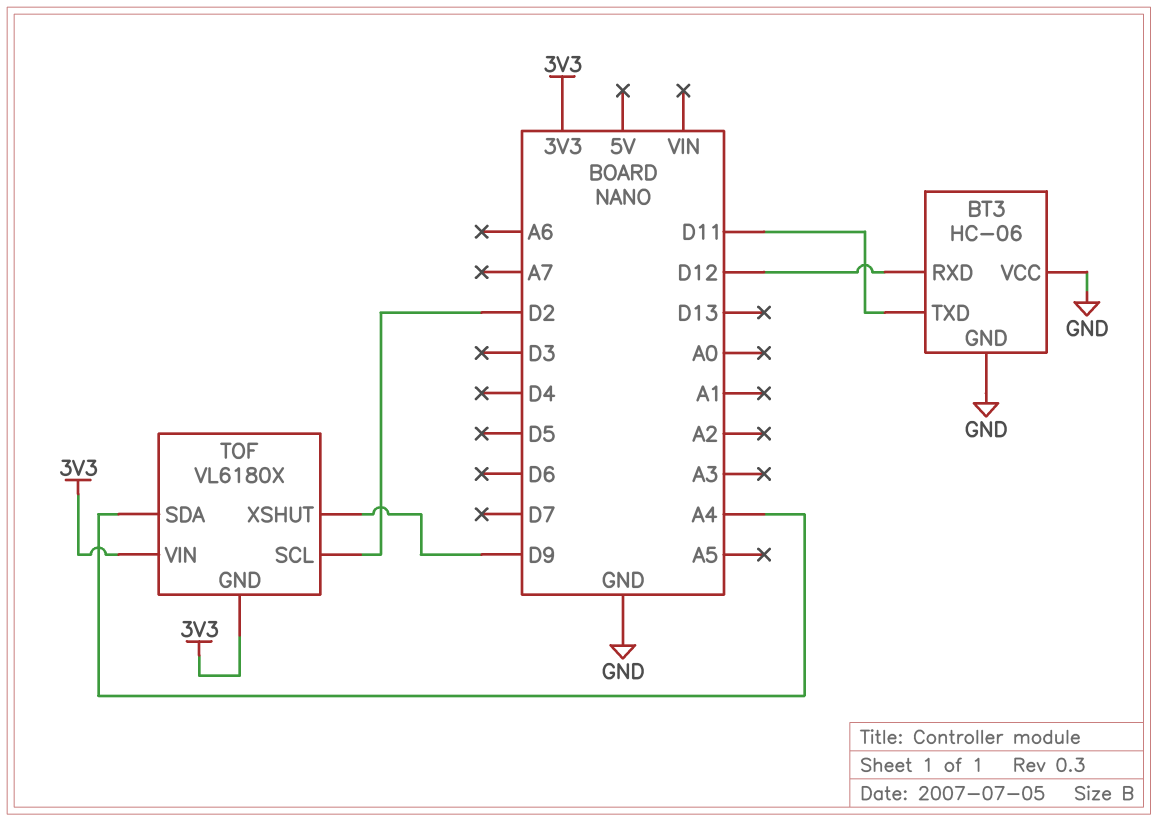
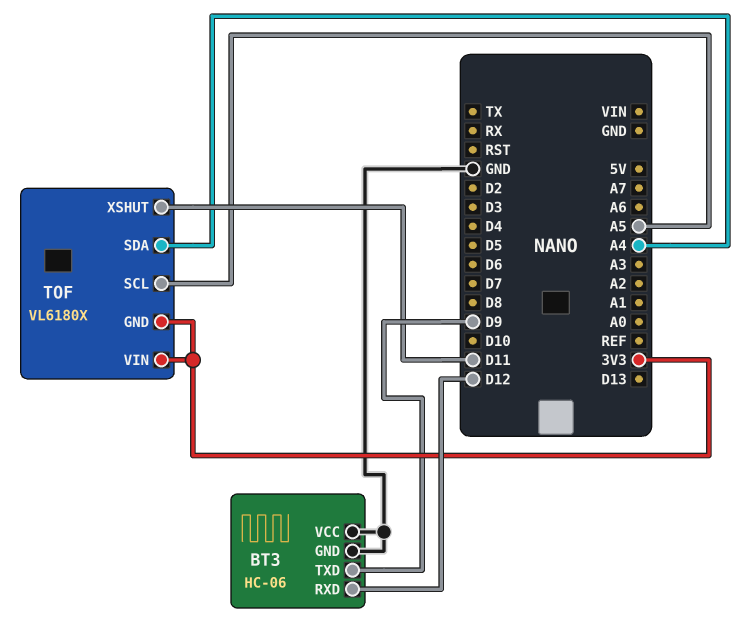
BT3 pin TXD: D11 -> D9
TOF pin SCL: D2 -> A5
TOF pin XSHUT: D9 -> D11

